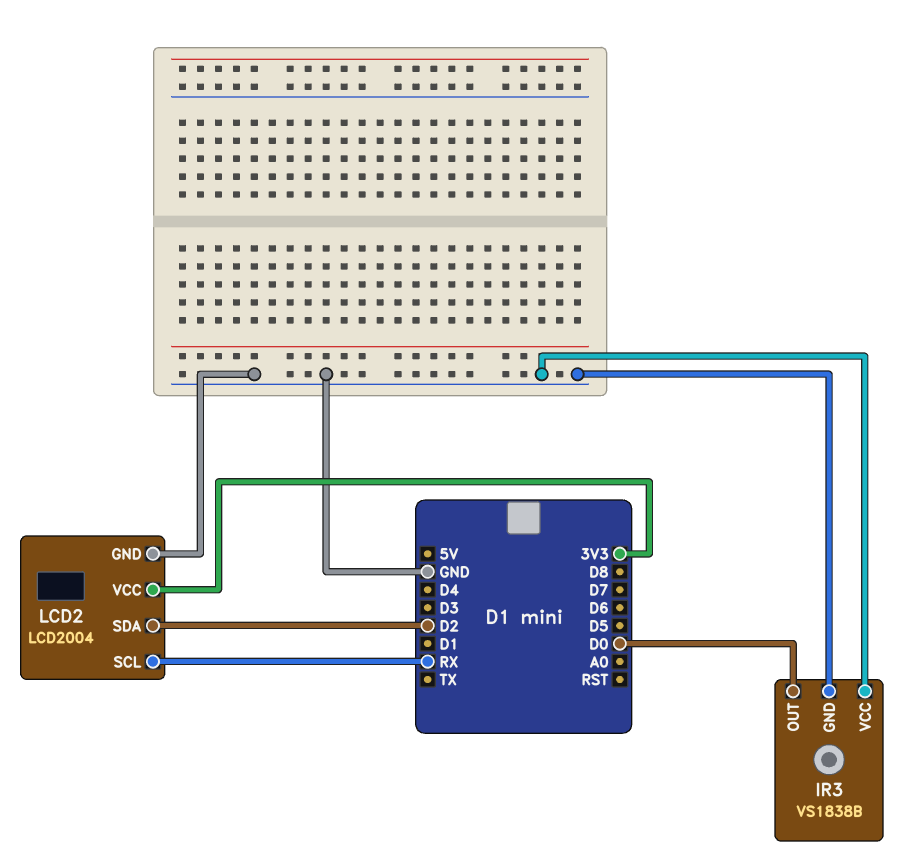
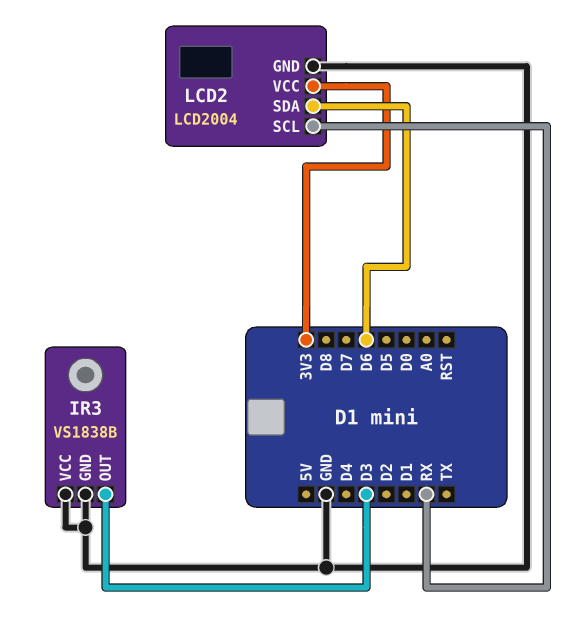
IR3 pin OUT: D0 -> D3
LCD2 pin SDA: D2 -> D6

